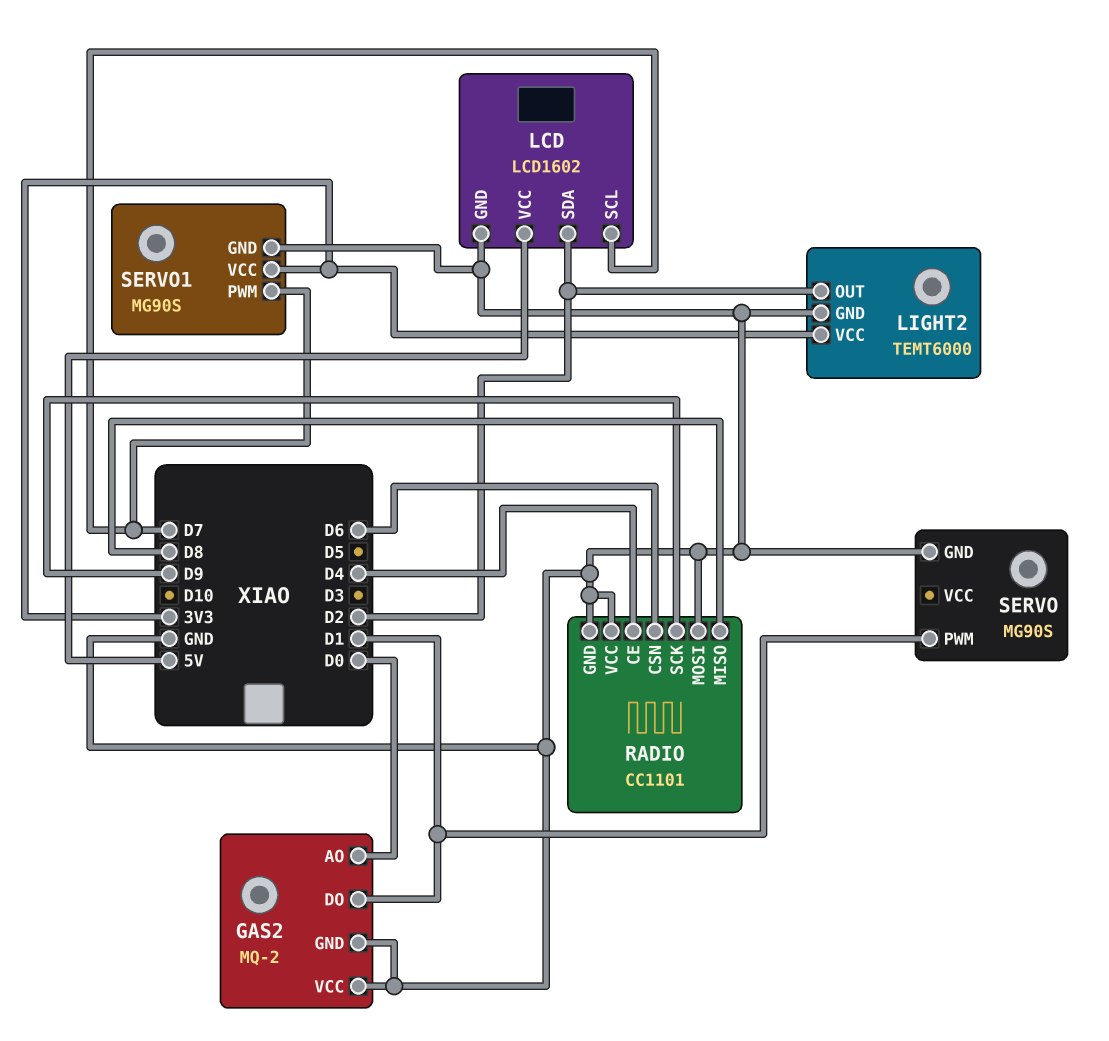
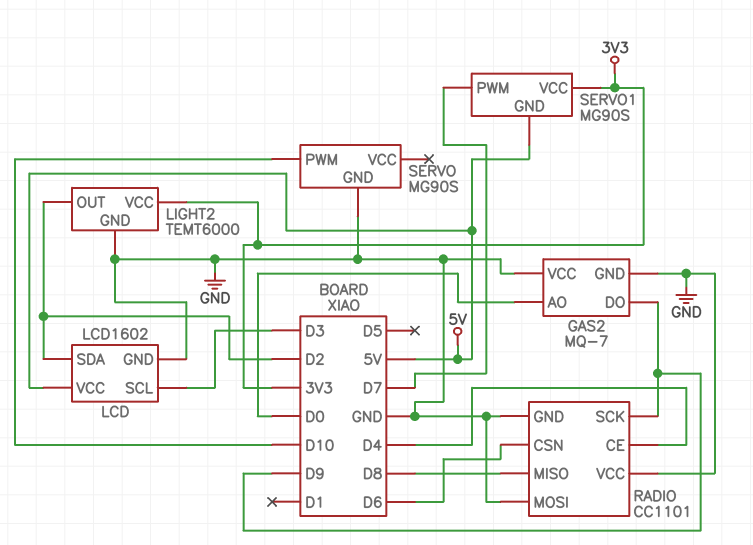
GAS2: MQ-2 -> MQ-7
GAS2 pin DO: D1 -> D9
LCD pin SCL: D7 -> D3
SERVO pin PWM: D1 -> D10
SERVO1 pin GND: GND -> 5V

